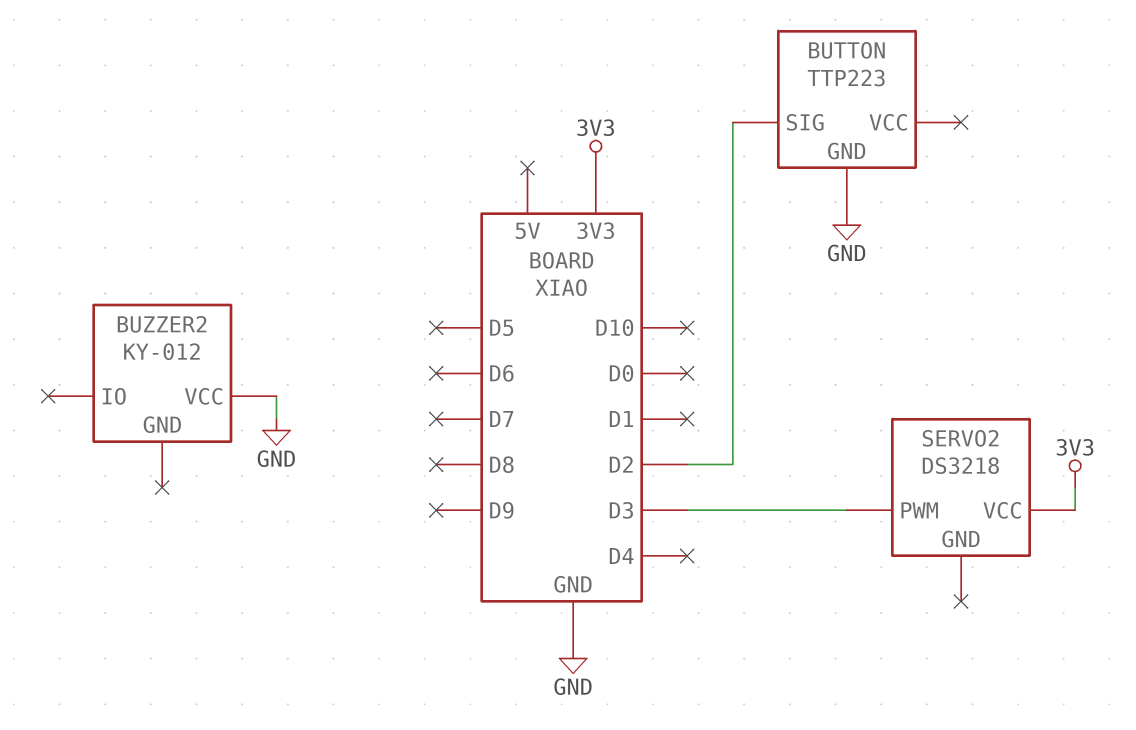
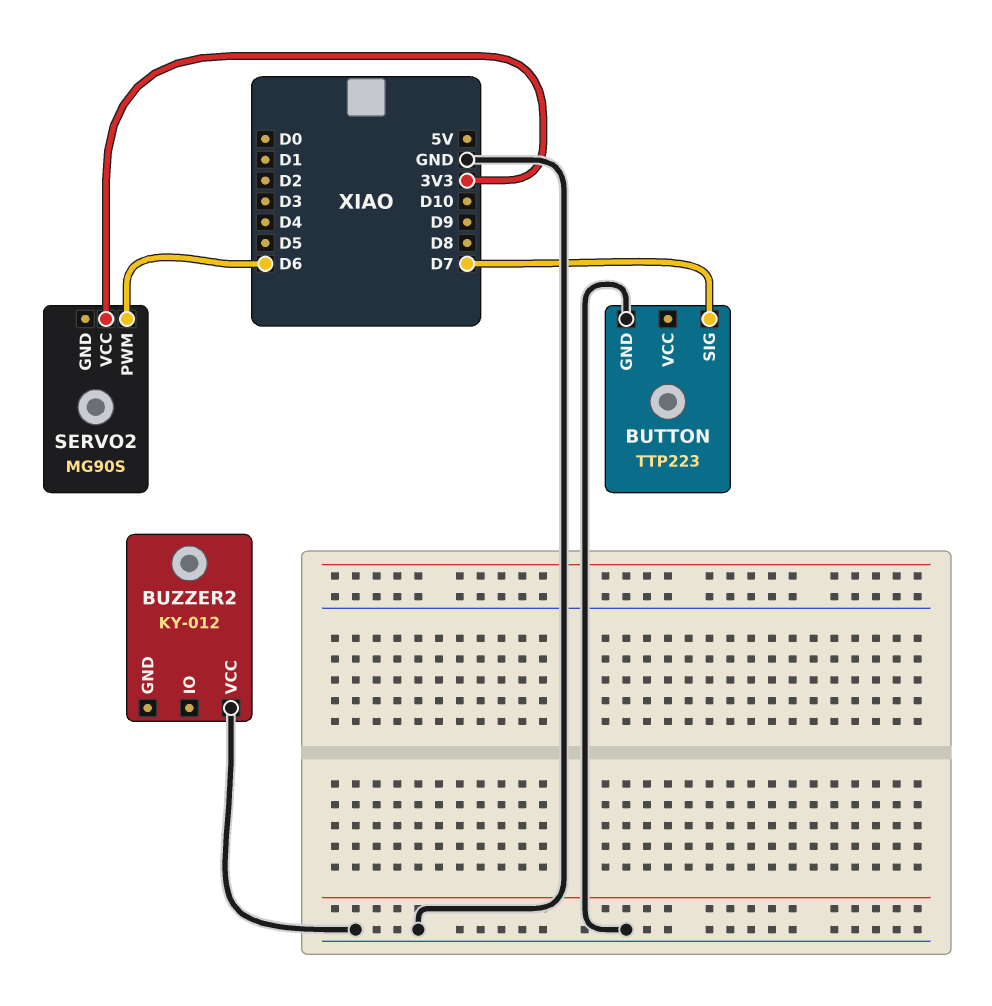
BUTTON pin SIG: D2 -> D7
SERVO2: DS3218 -> MG90S
SERVO2 pin PWM: D3 -> D6

